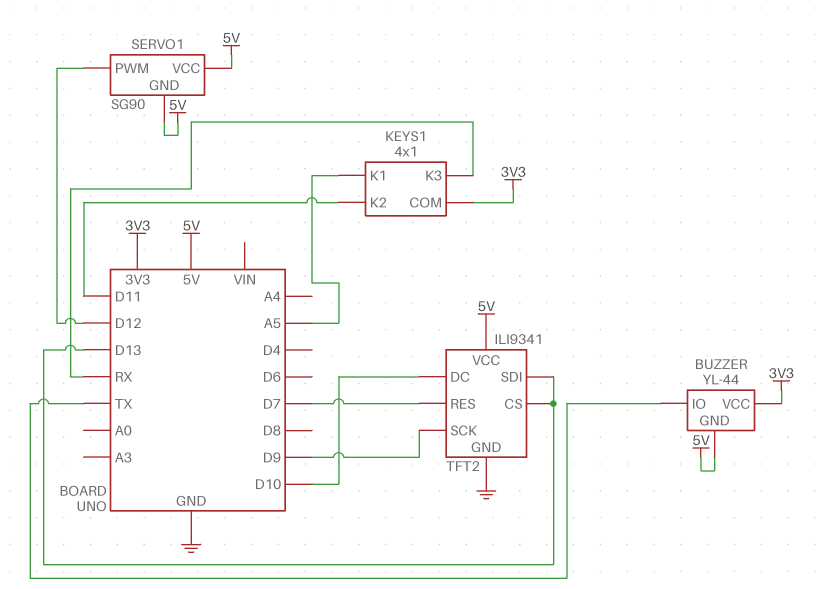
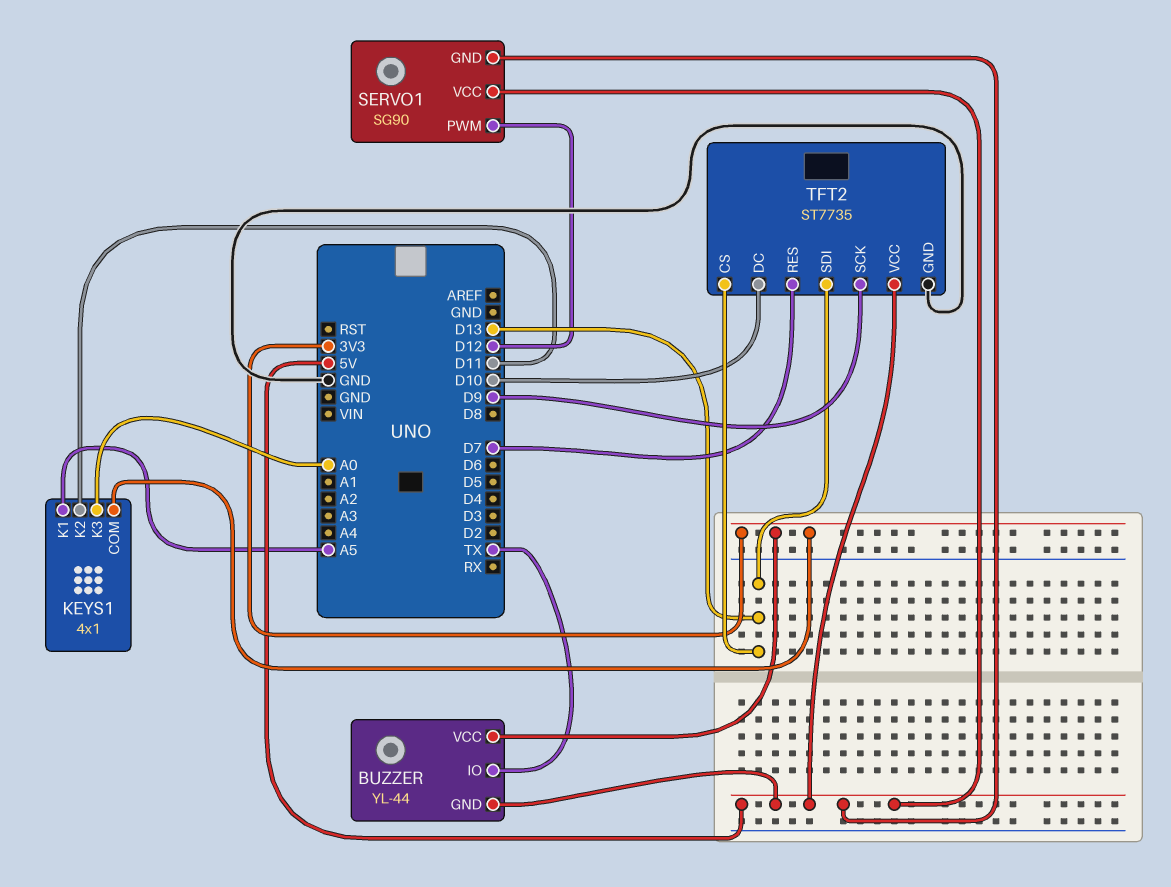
KEYS1 pin K3: RX -> A0
TFT2: ILI9341 -> ST7735

